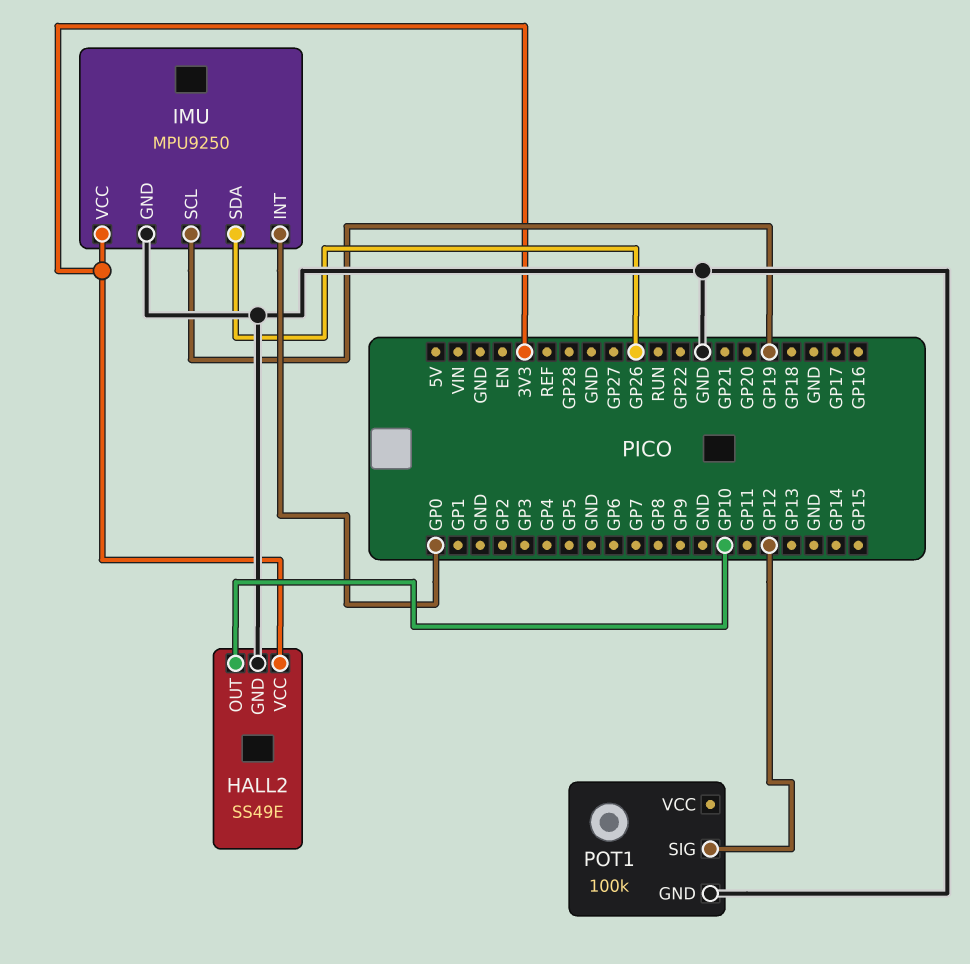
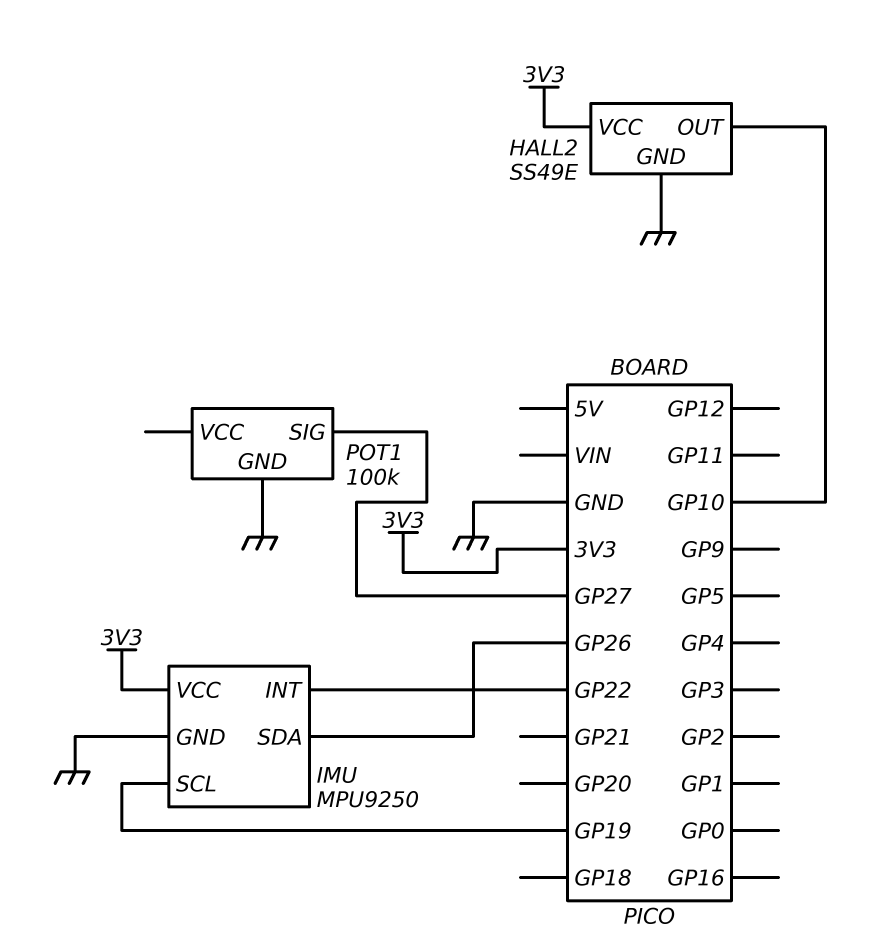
IMU pin INT: GP0 -> GP22
POT1 pin SIG: GP12 -> GP27

